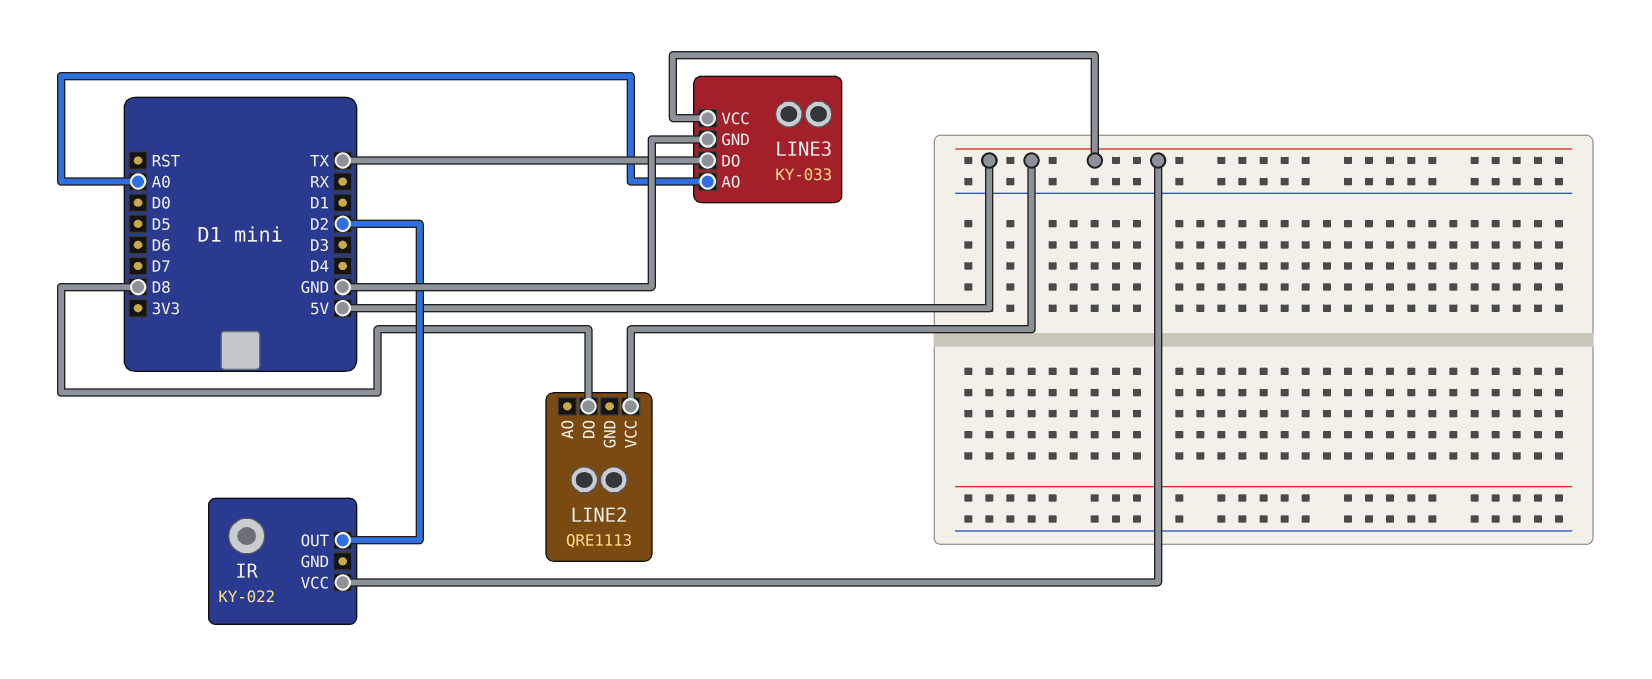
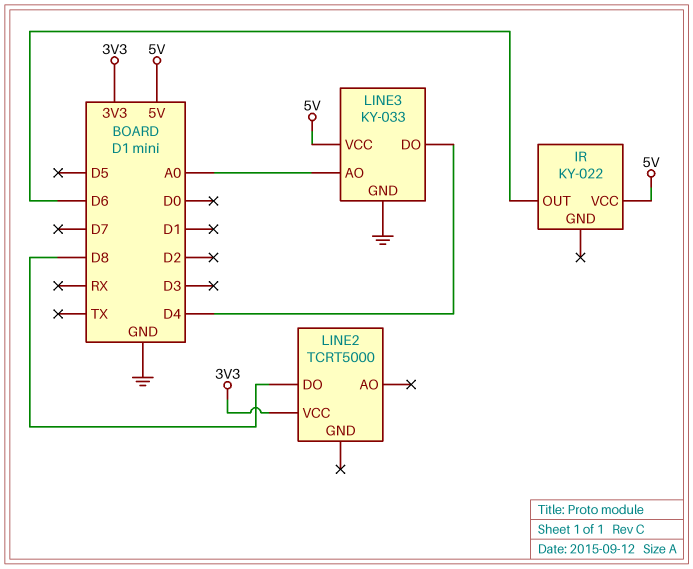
IR pin OUT: D2 -> D6
LINE2: QRE1113 -> TCRT5000
LINE2 pin VCC: 5V -> 3V3
LINE3 pin DO: TX -> D4

